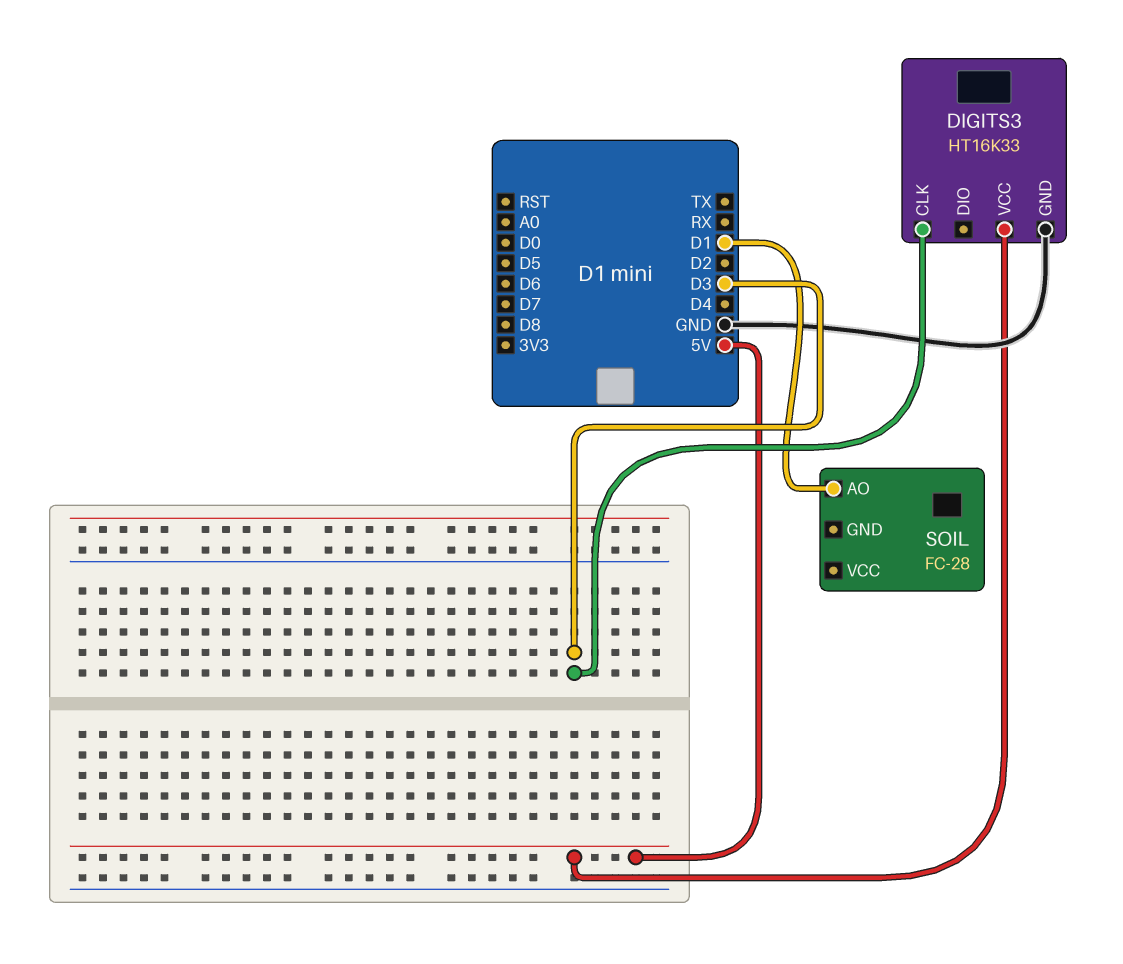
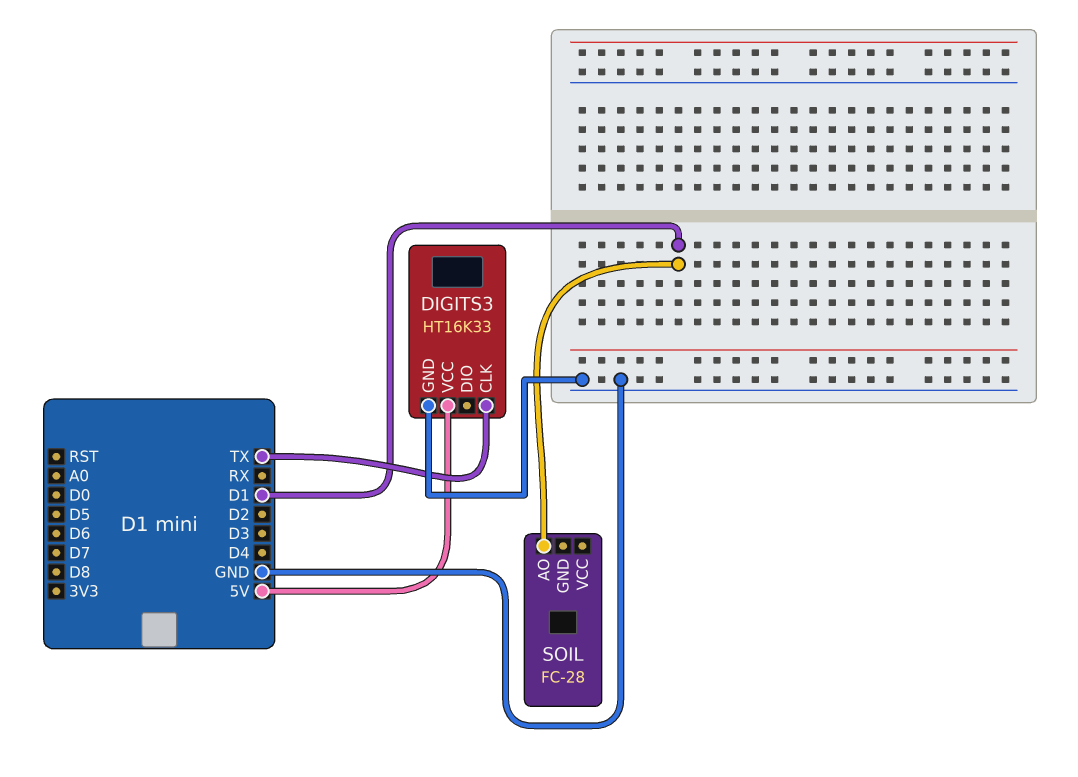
DIGITS3 pin CLK: D3 -> TX

